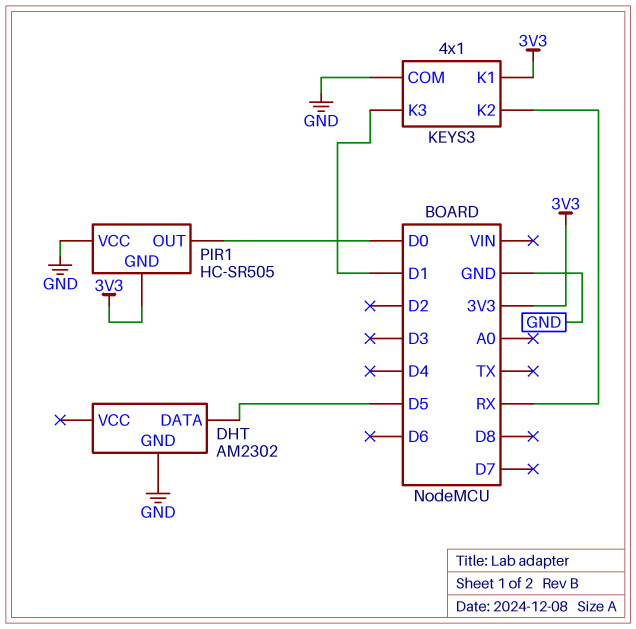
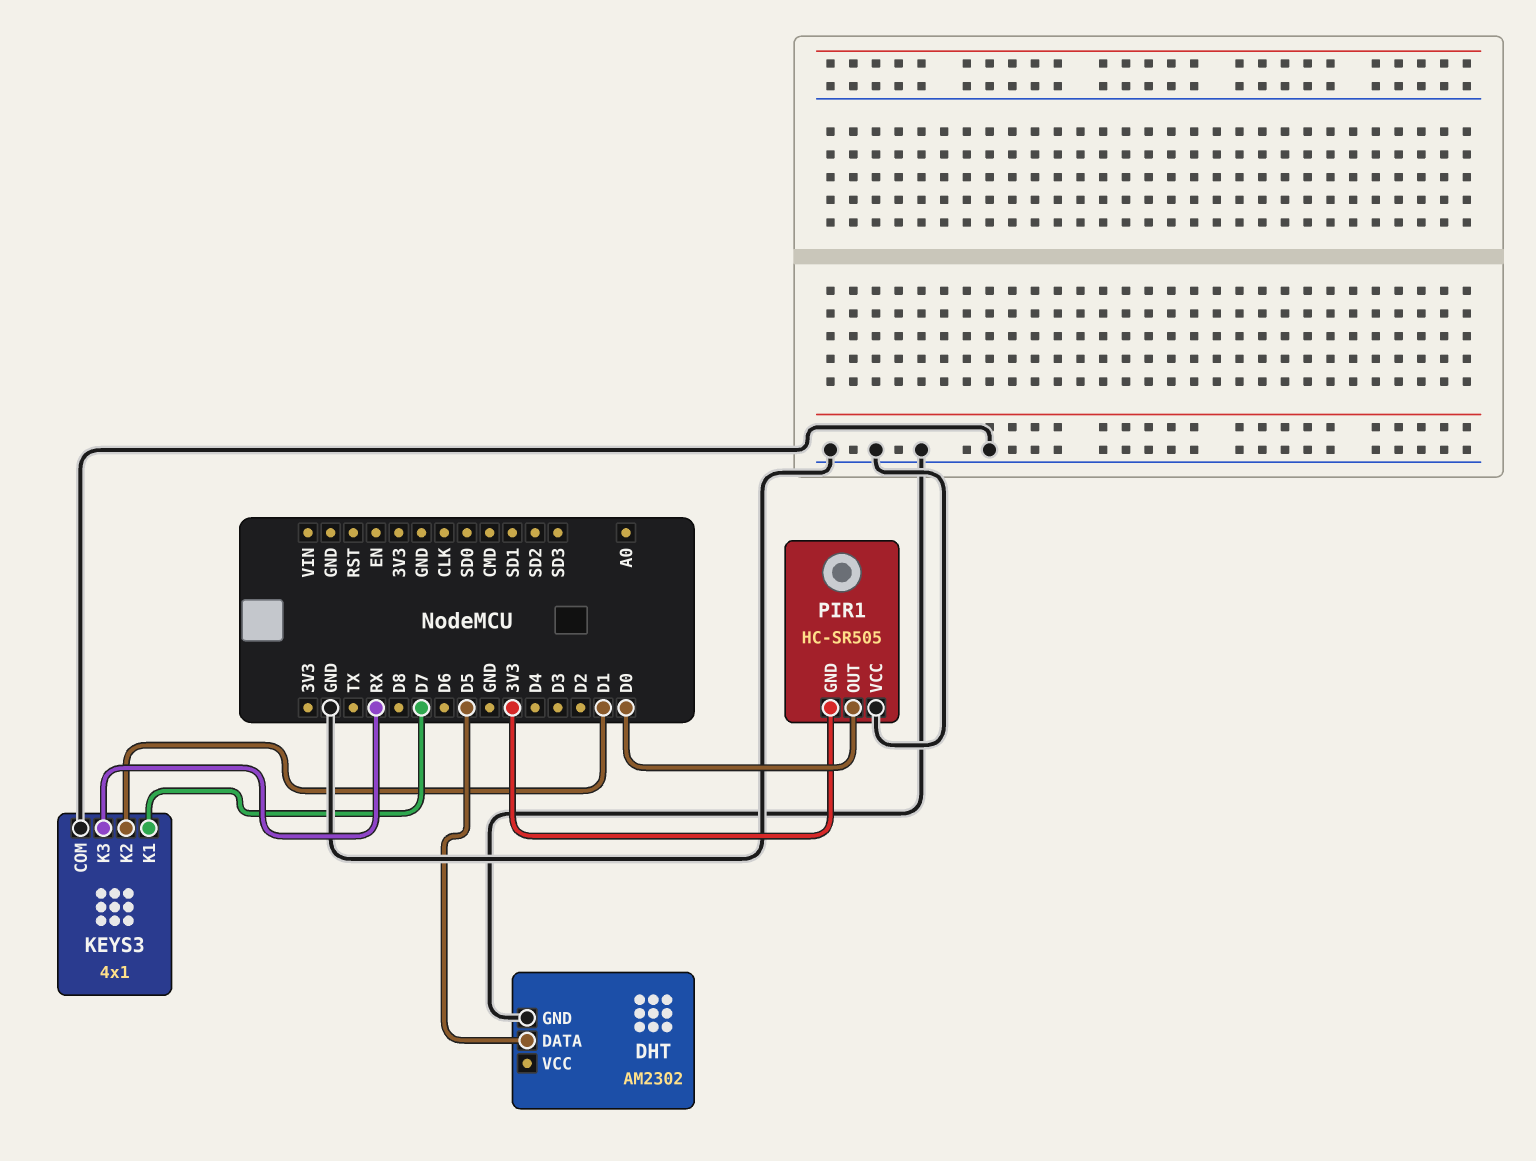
KEYS3 pin K1: 3V3 -> D7
KEYS3 pin K2: RX -> D1
KEYS3 pin K3: D1 -> RX

